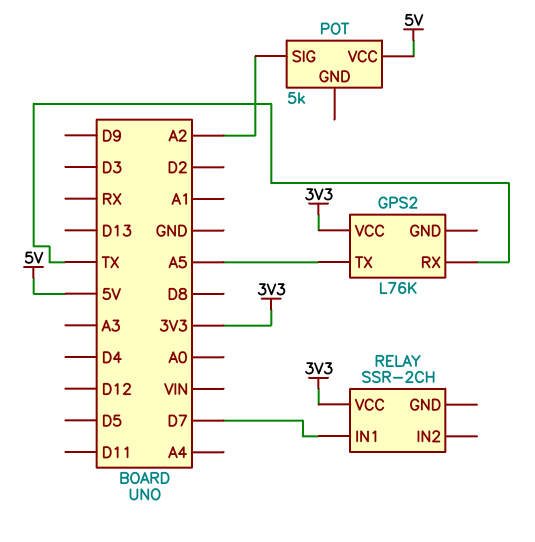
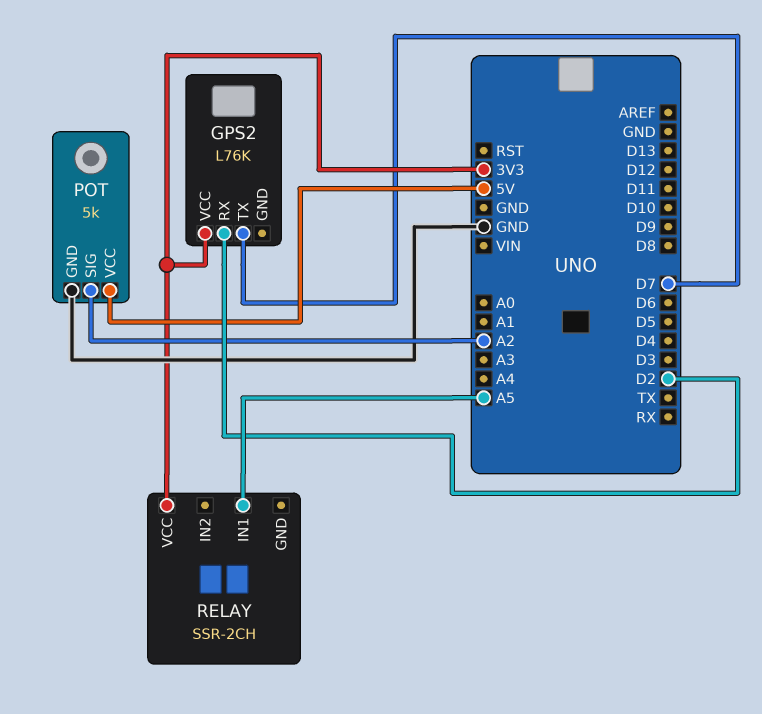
GPS2 pin RX: TX -> D2
GPS2 pin TX: A5 -> D7
POT pin GND: none -> GND
RELAY pin IN1: D7 -> A5

